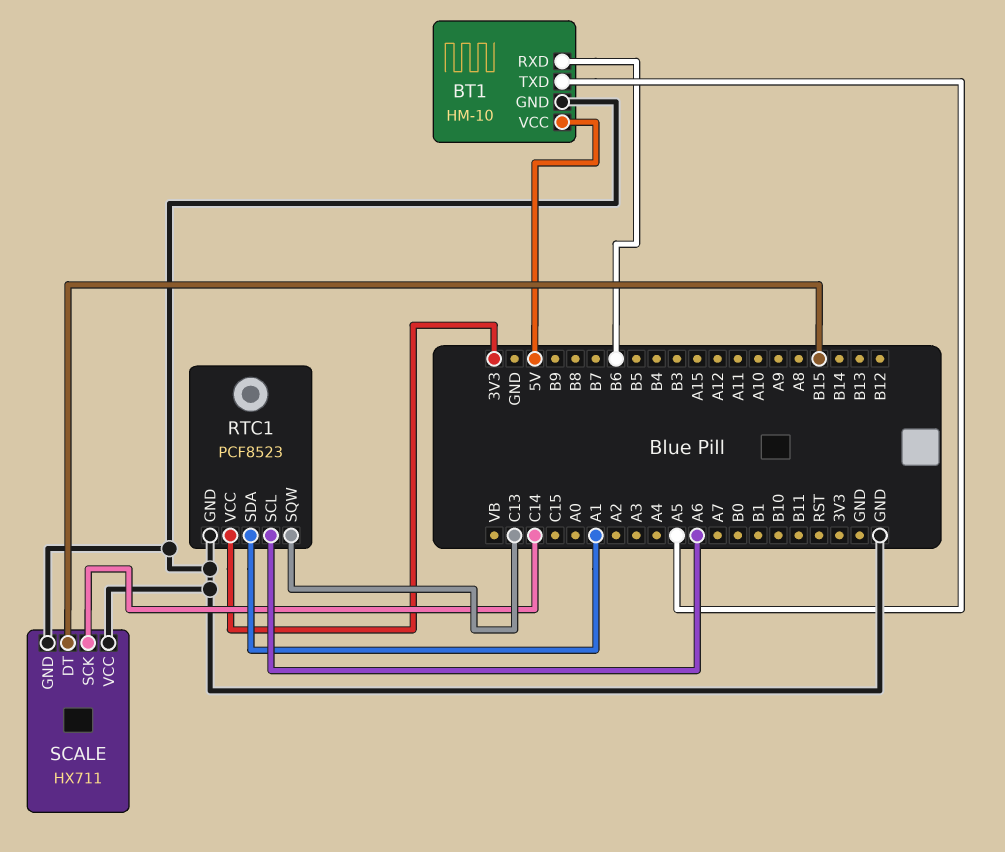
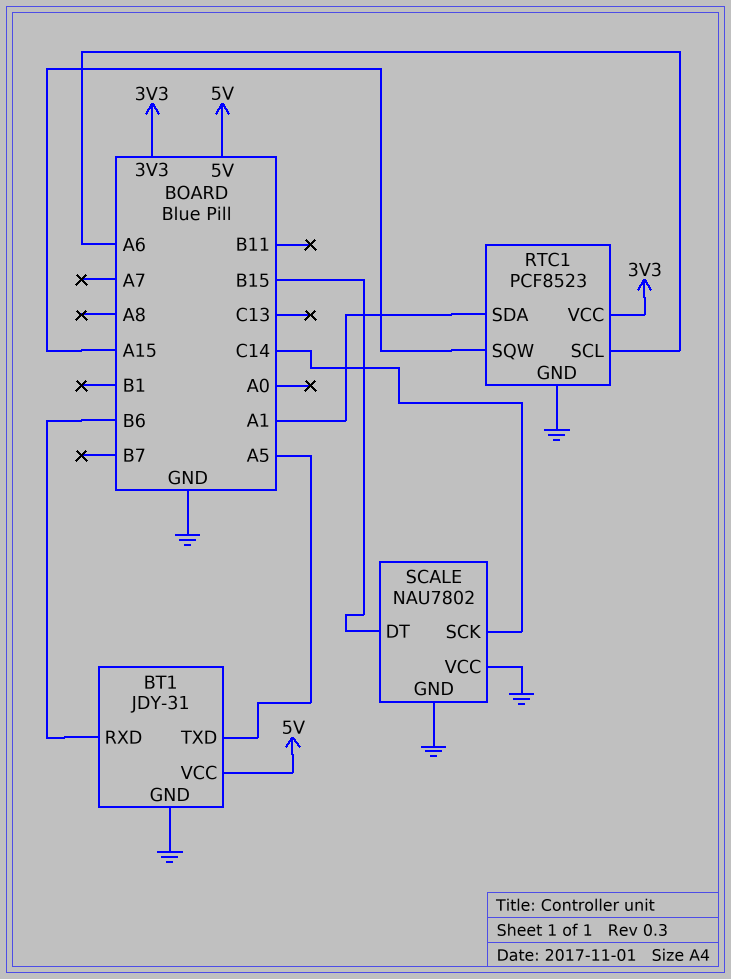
BT1: HM-10 -> JDY-31
RTC1 pin SQW: C13 -> A15
SCALE: HX711 -> NAU7802

